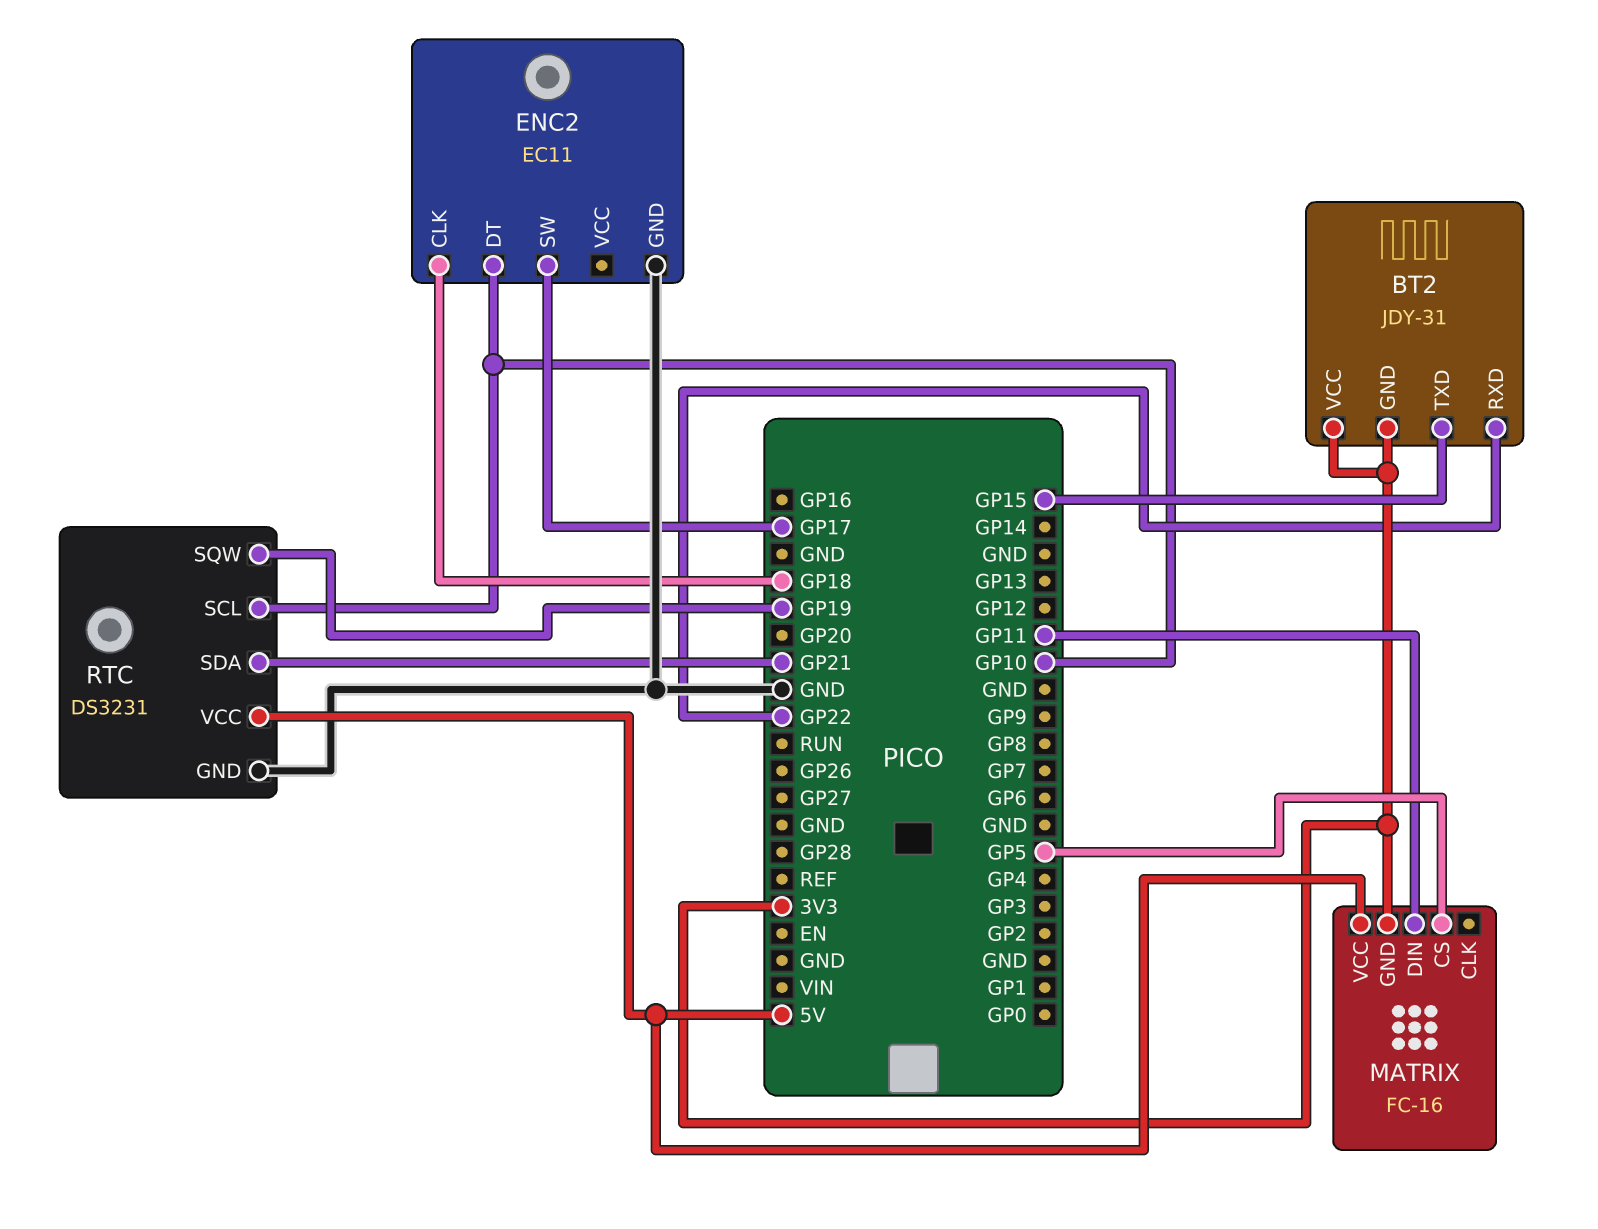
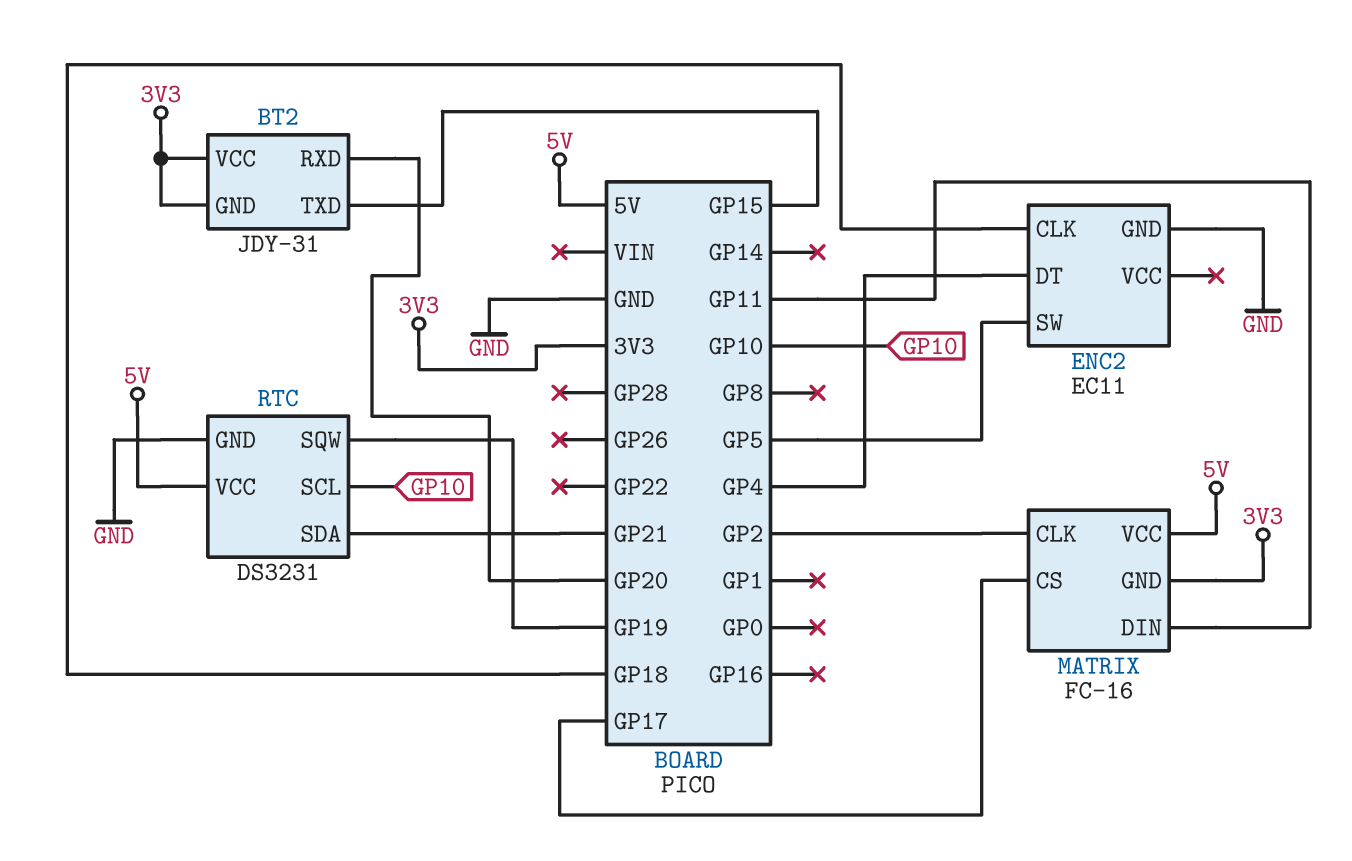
BT2 pin RXD: GP22 -> GP20
ENC2 pin DT: GP10 -> GP4
ENC2 pin SW: GP17 -> GP5
MATRIX pin CLK: none -> GP2
MATRIX pin CS: GP5 -> GP17

